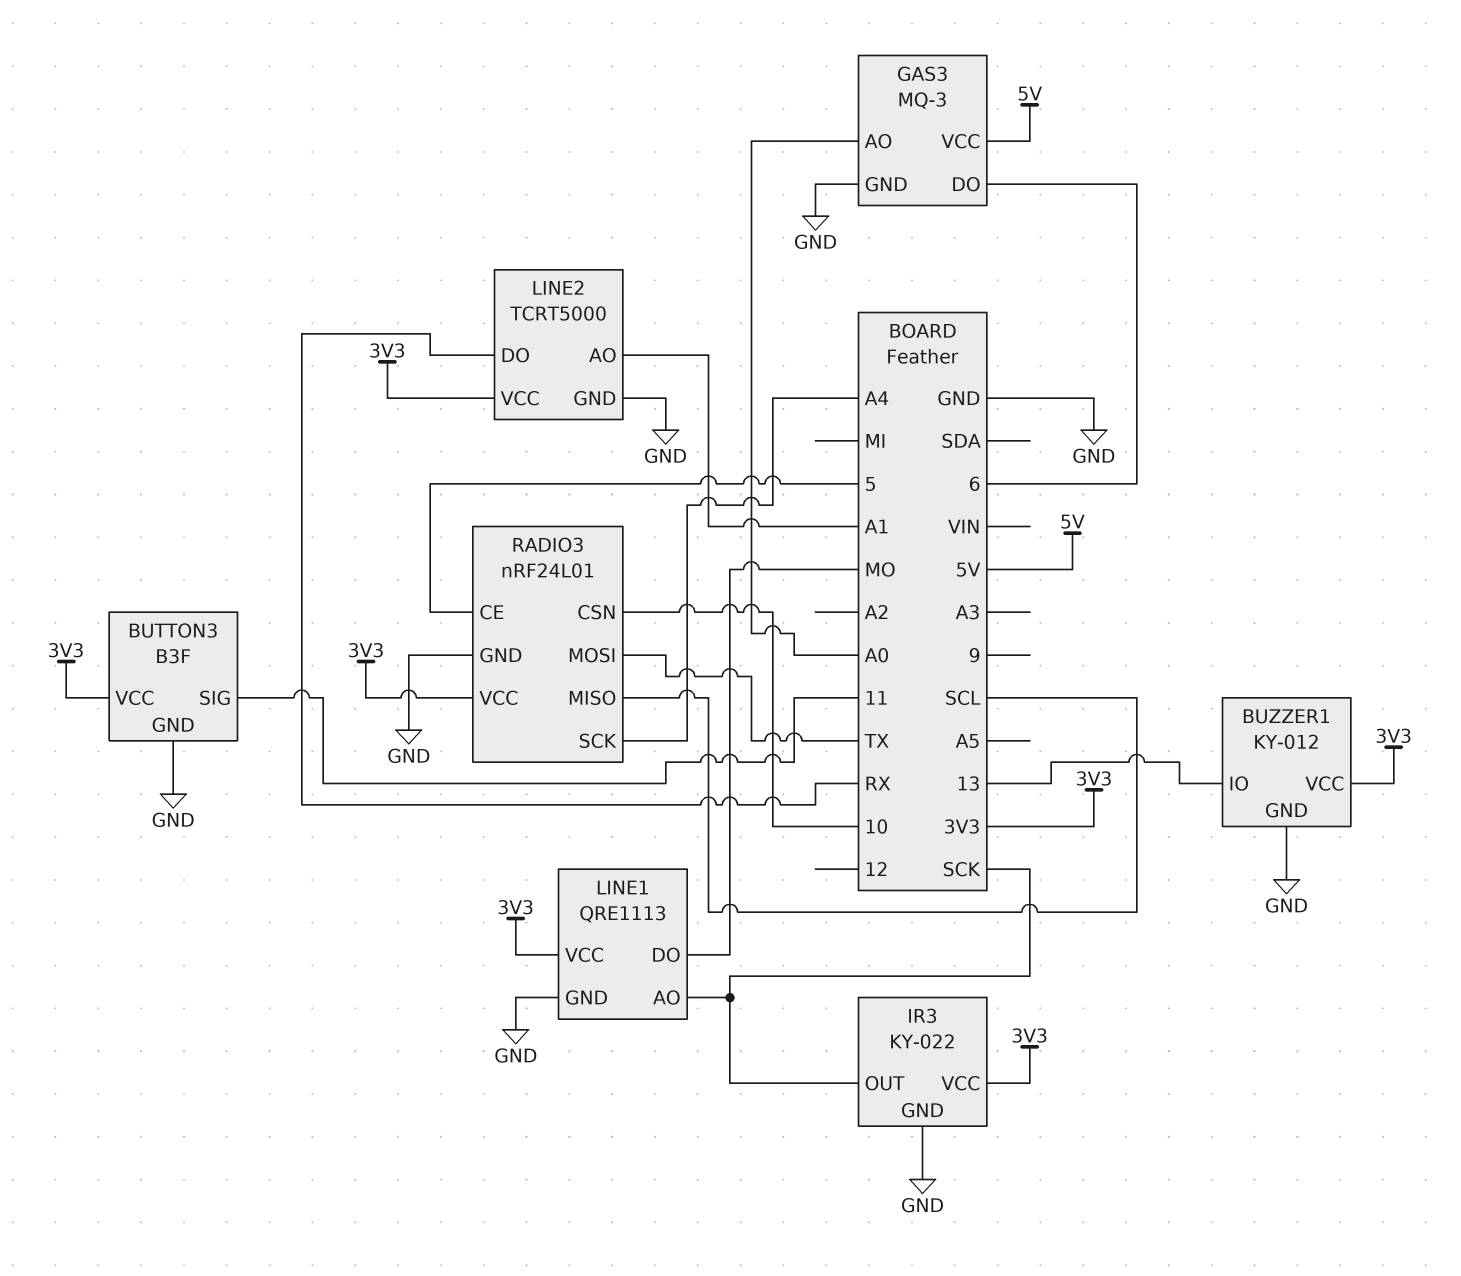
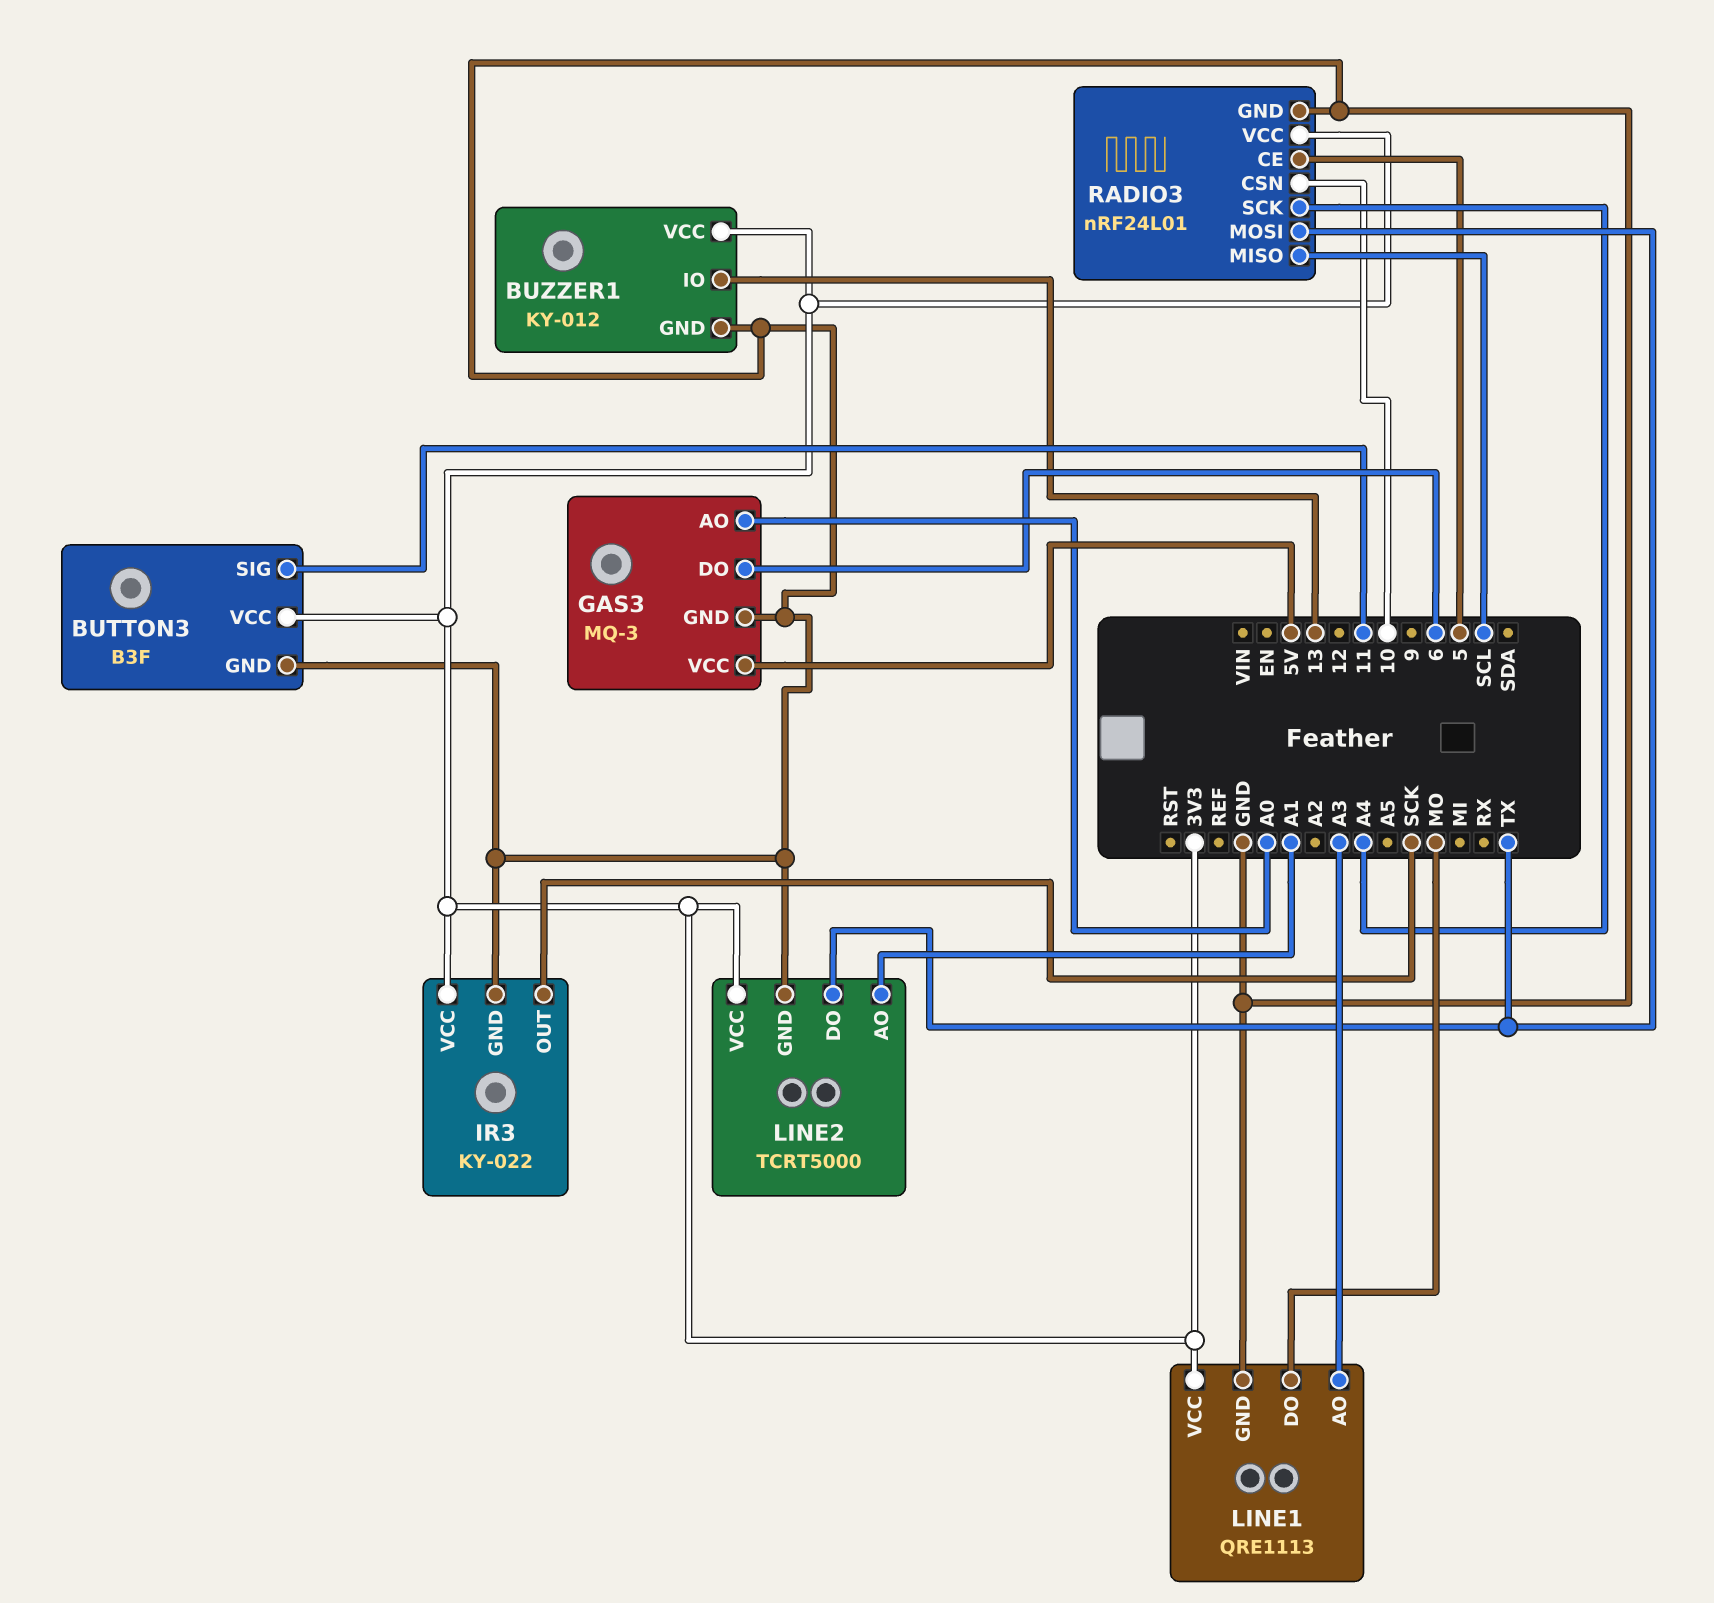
LINE1 pin AO: SCK -> A3
LINE2 pin DO: RX -> TX

